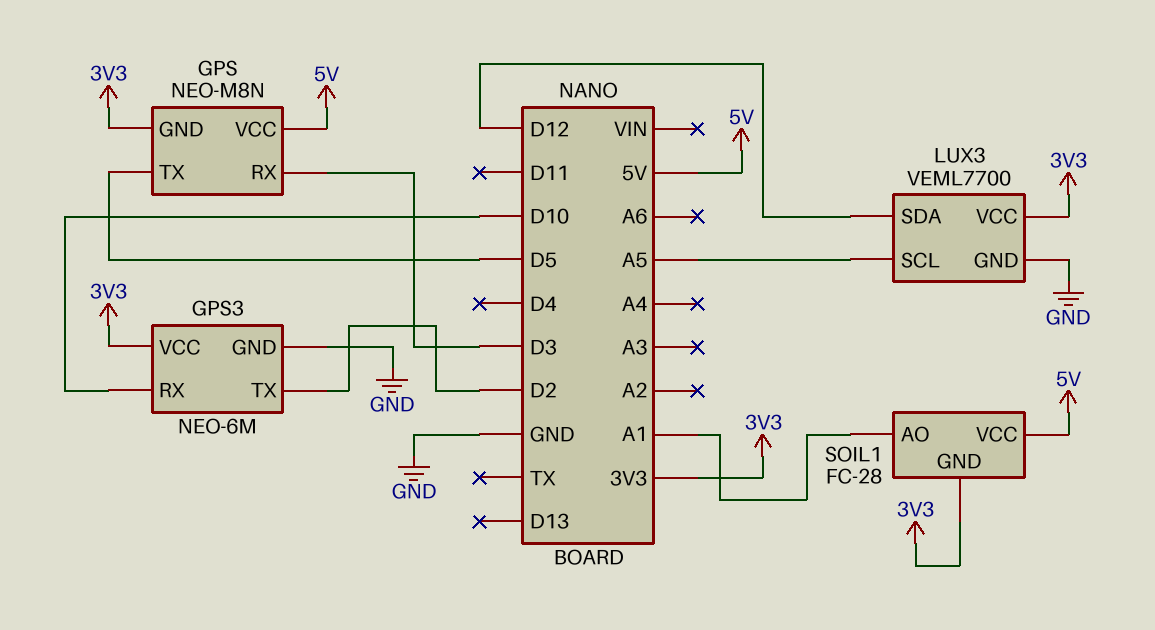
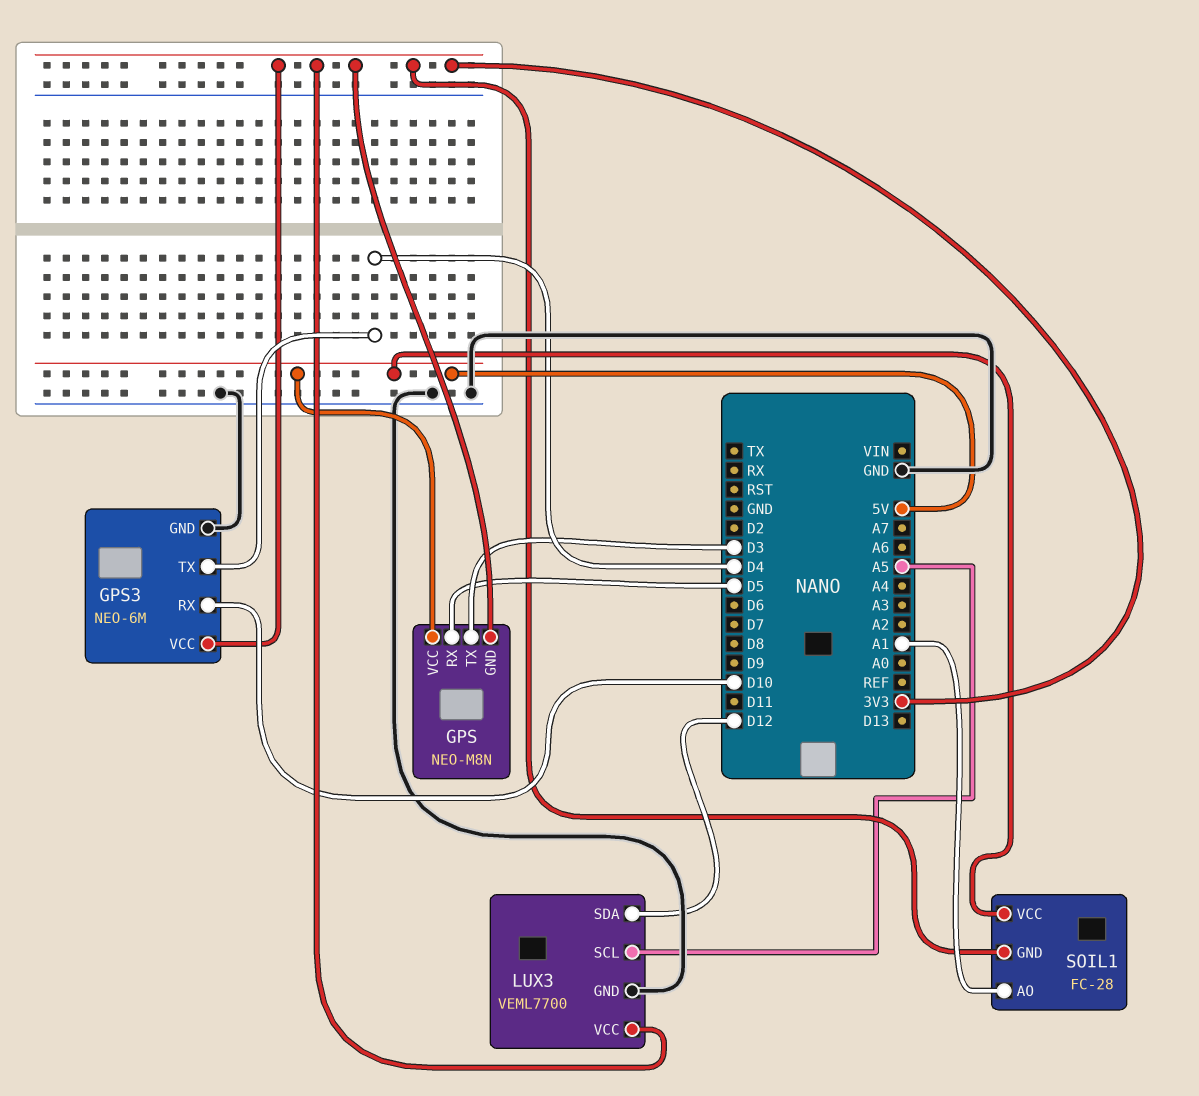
GPS pin RX: D3 -> D5
GPS pin TX: D5 -> D3
GPS3 pin TX: D2 -> D4

